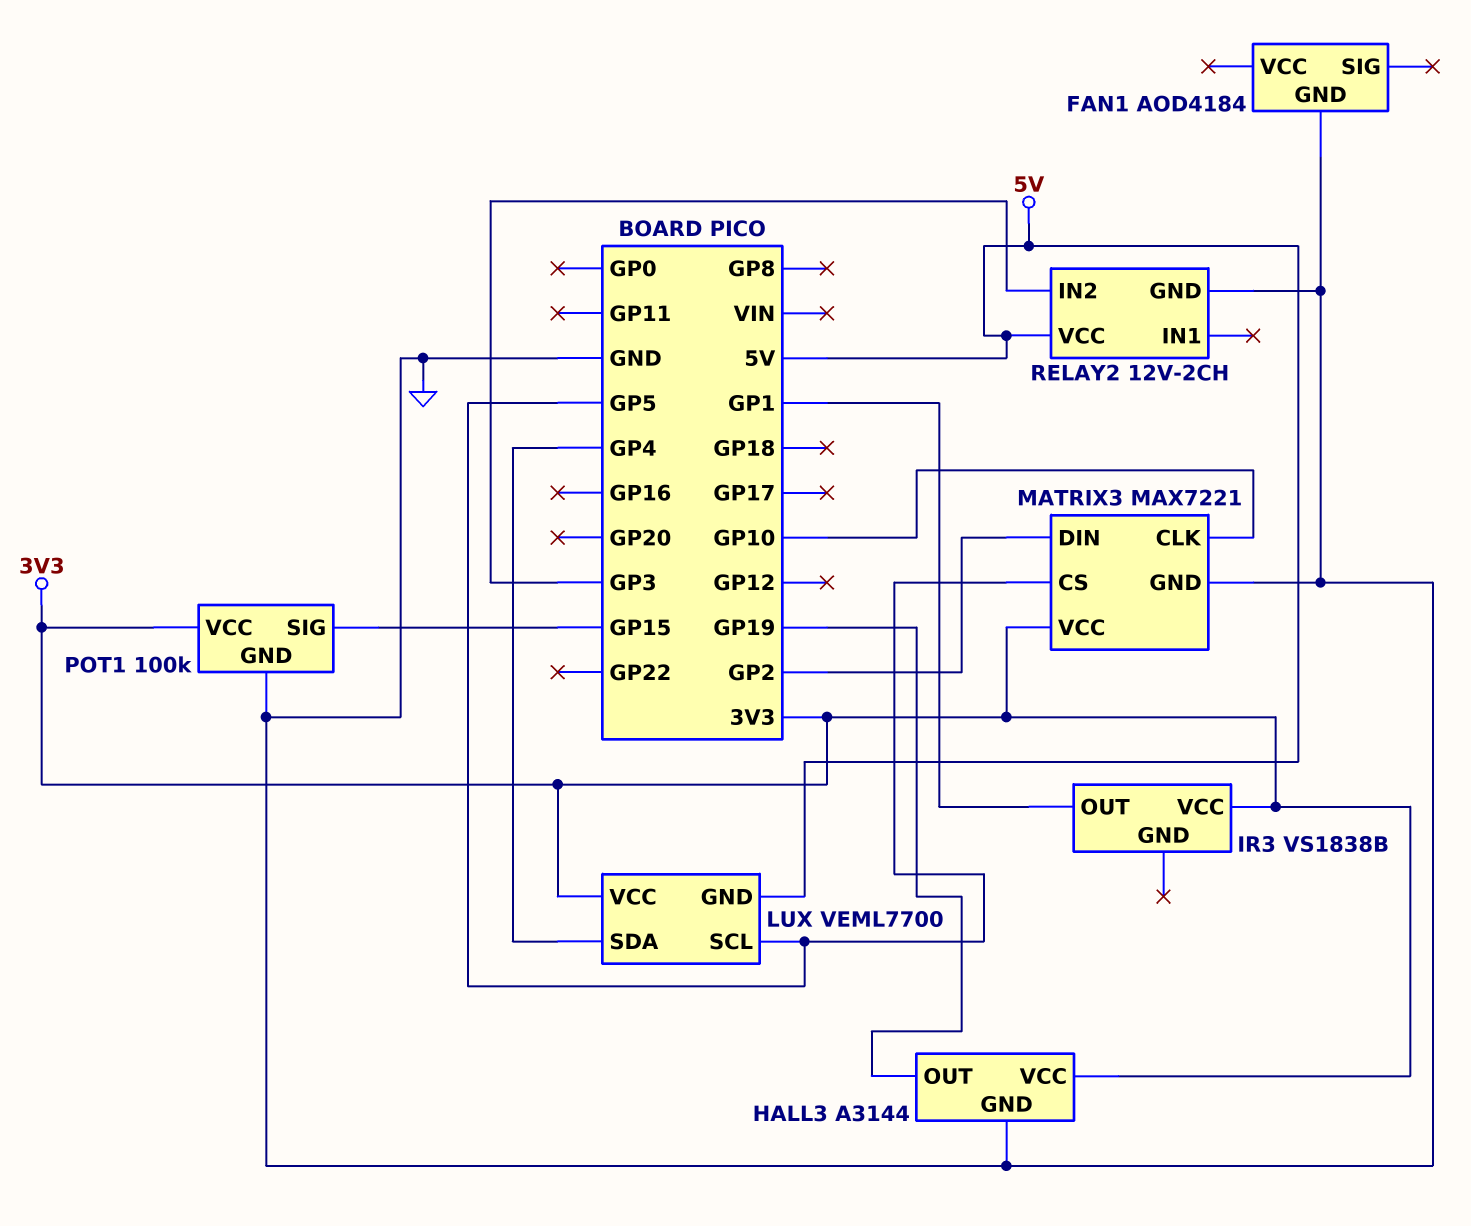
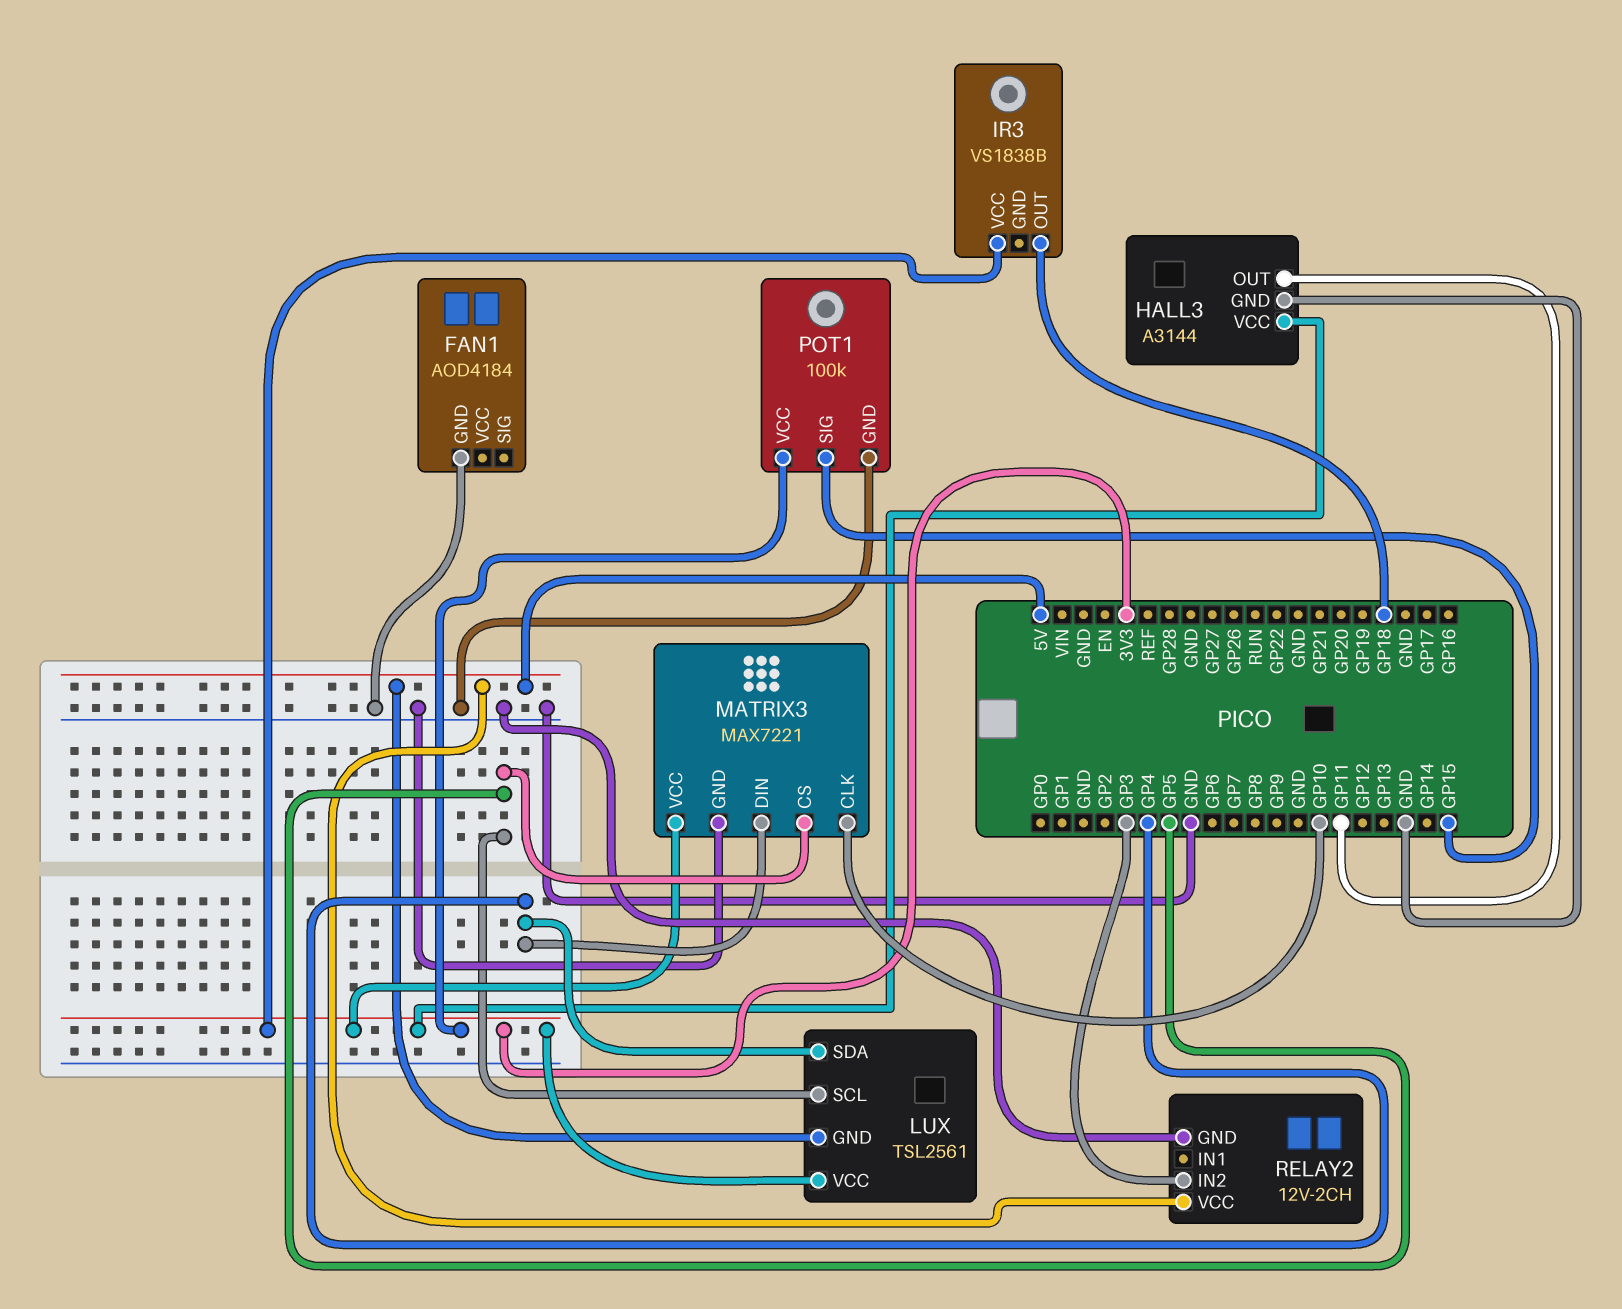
HALL3 pin OUT: GP19 -> GP11
IR3 pin OUT: GP1 -> GP18
LUX: VEML7700 -> TSL2561
MATRIX3 pin DIN: GP2 -> GP4

